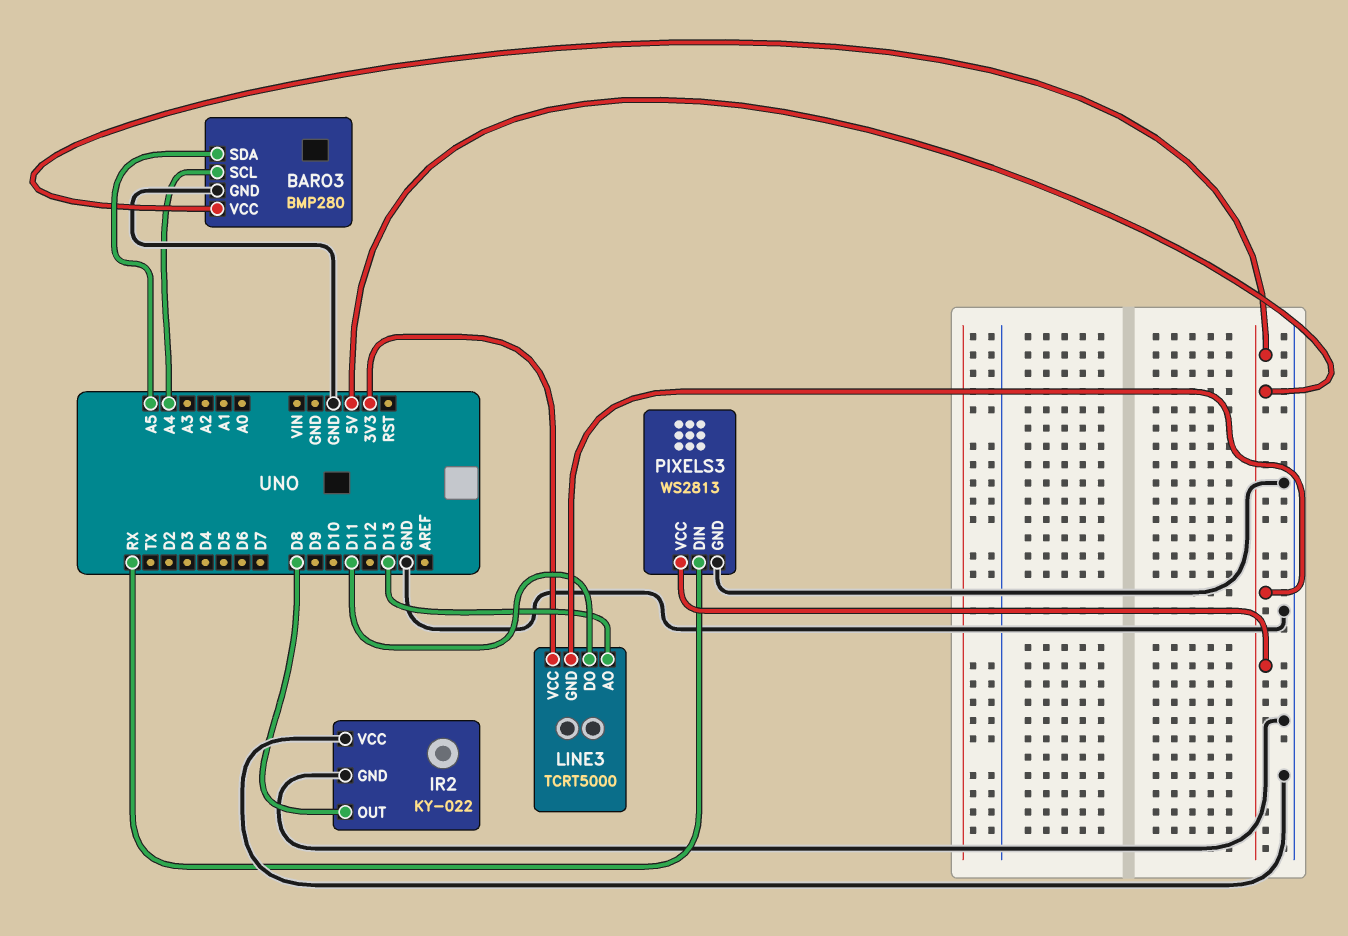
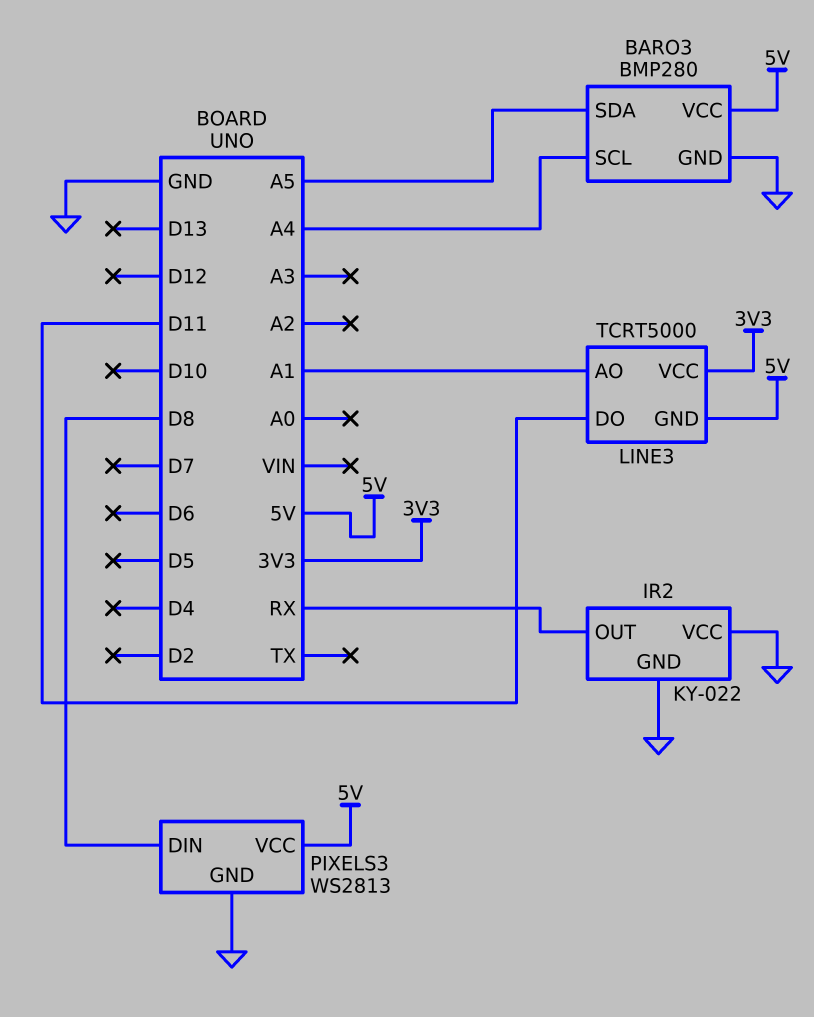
IR2 pin OUT: D8 -> RX
LINE3 pin AO: D13 -> A1
PIXELS3 pin DIN: RX -> D8

